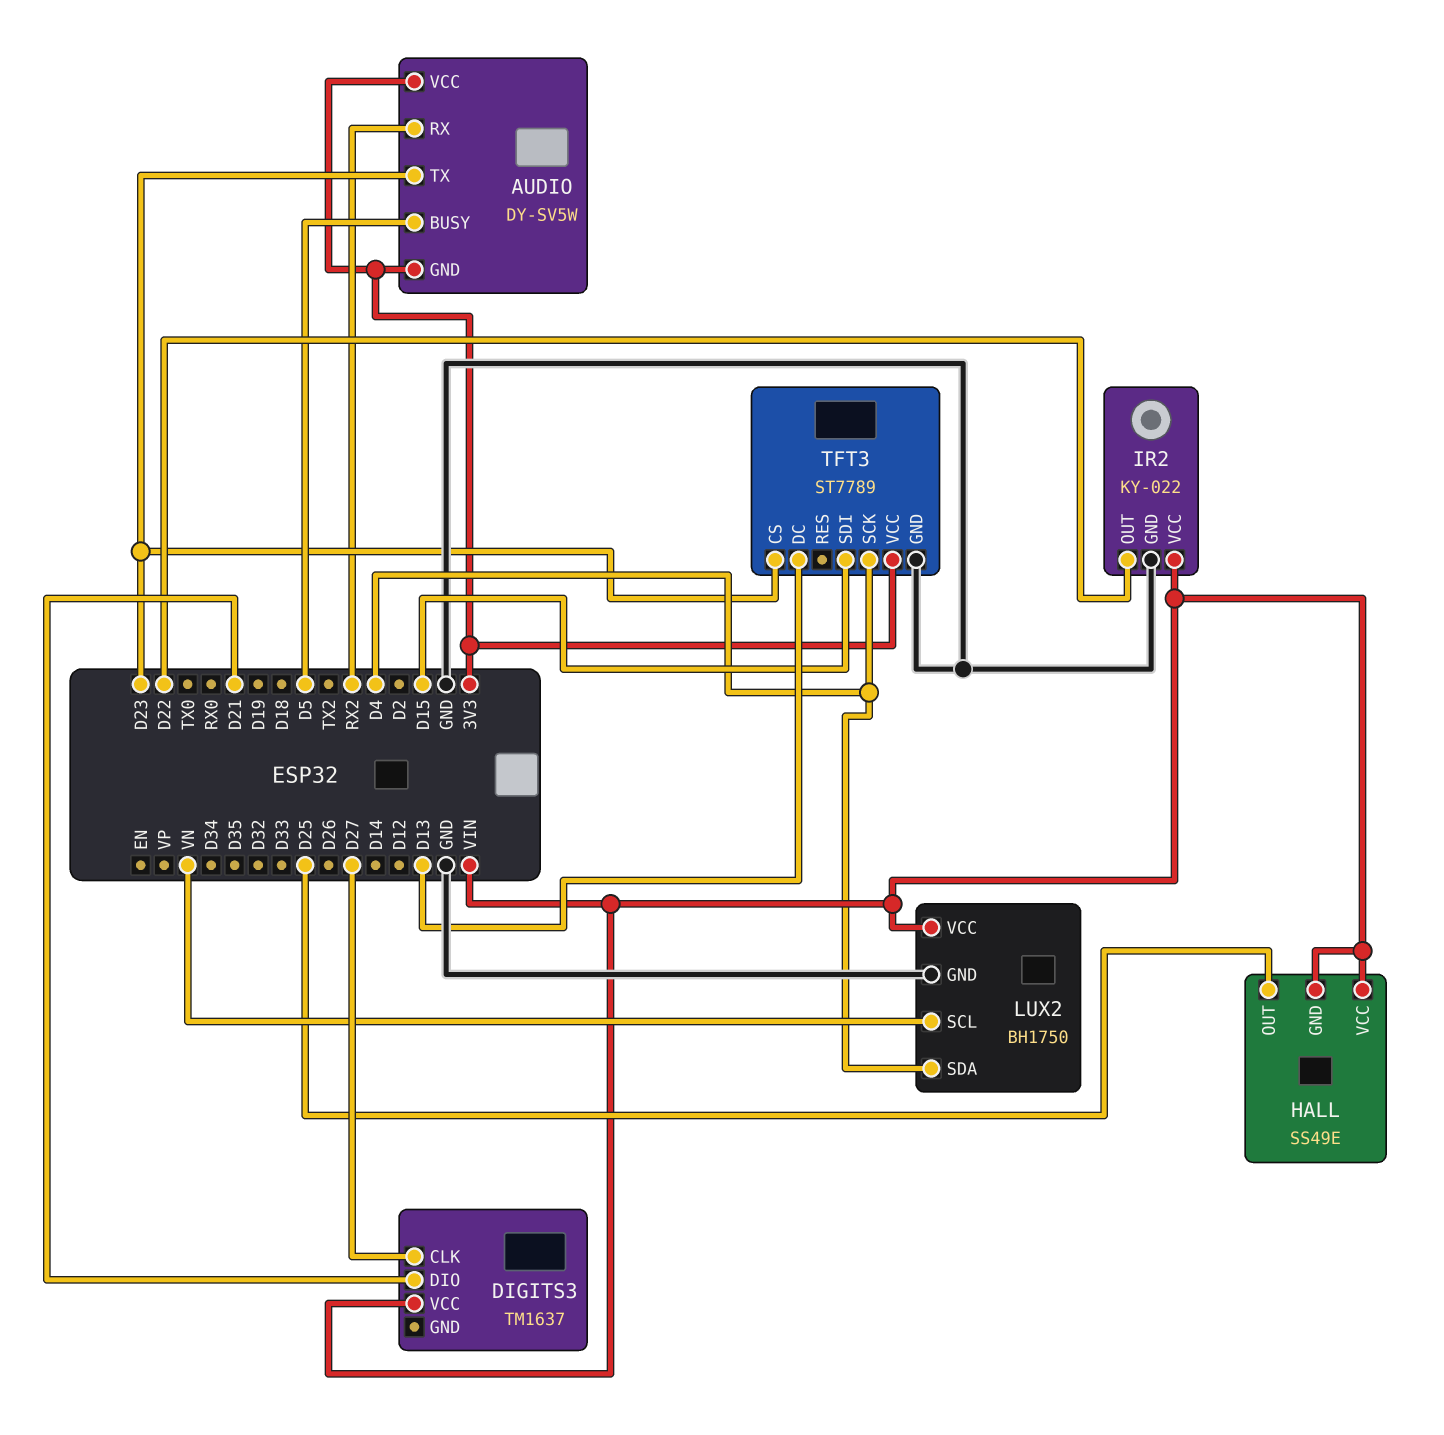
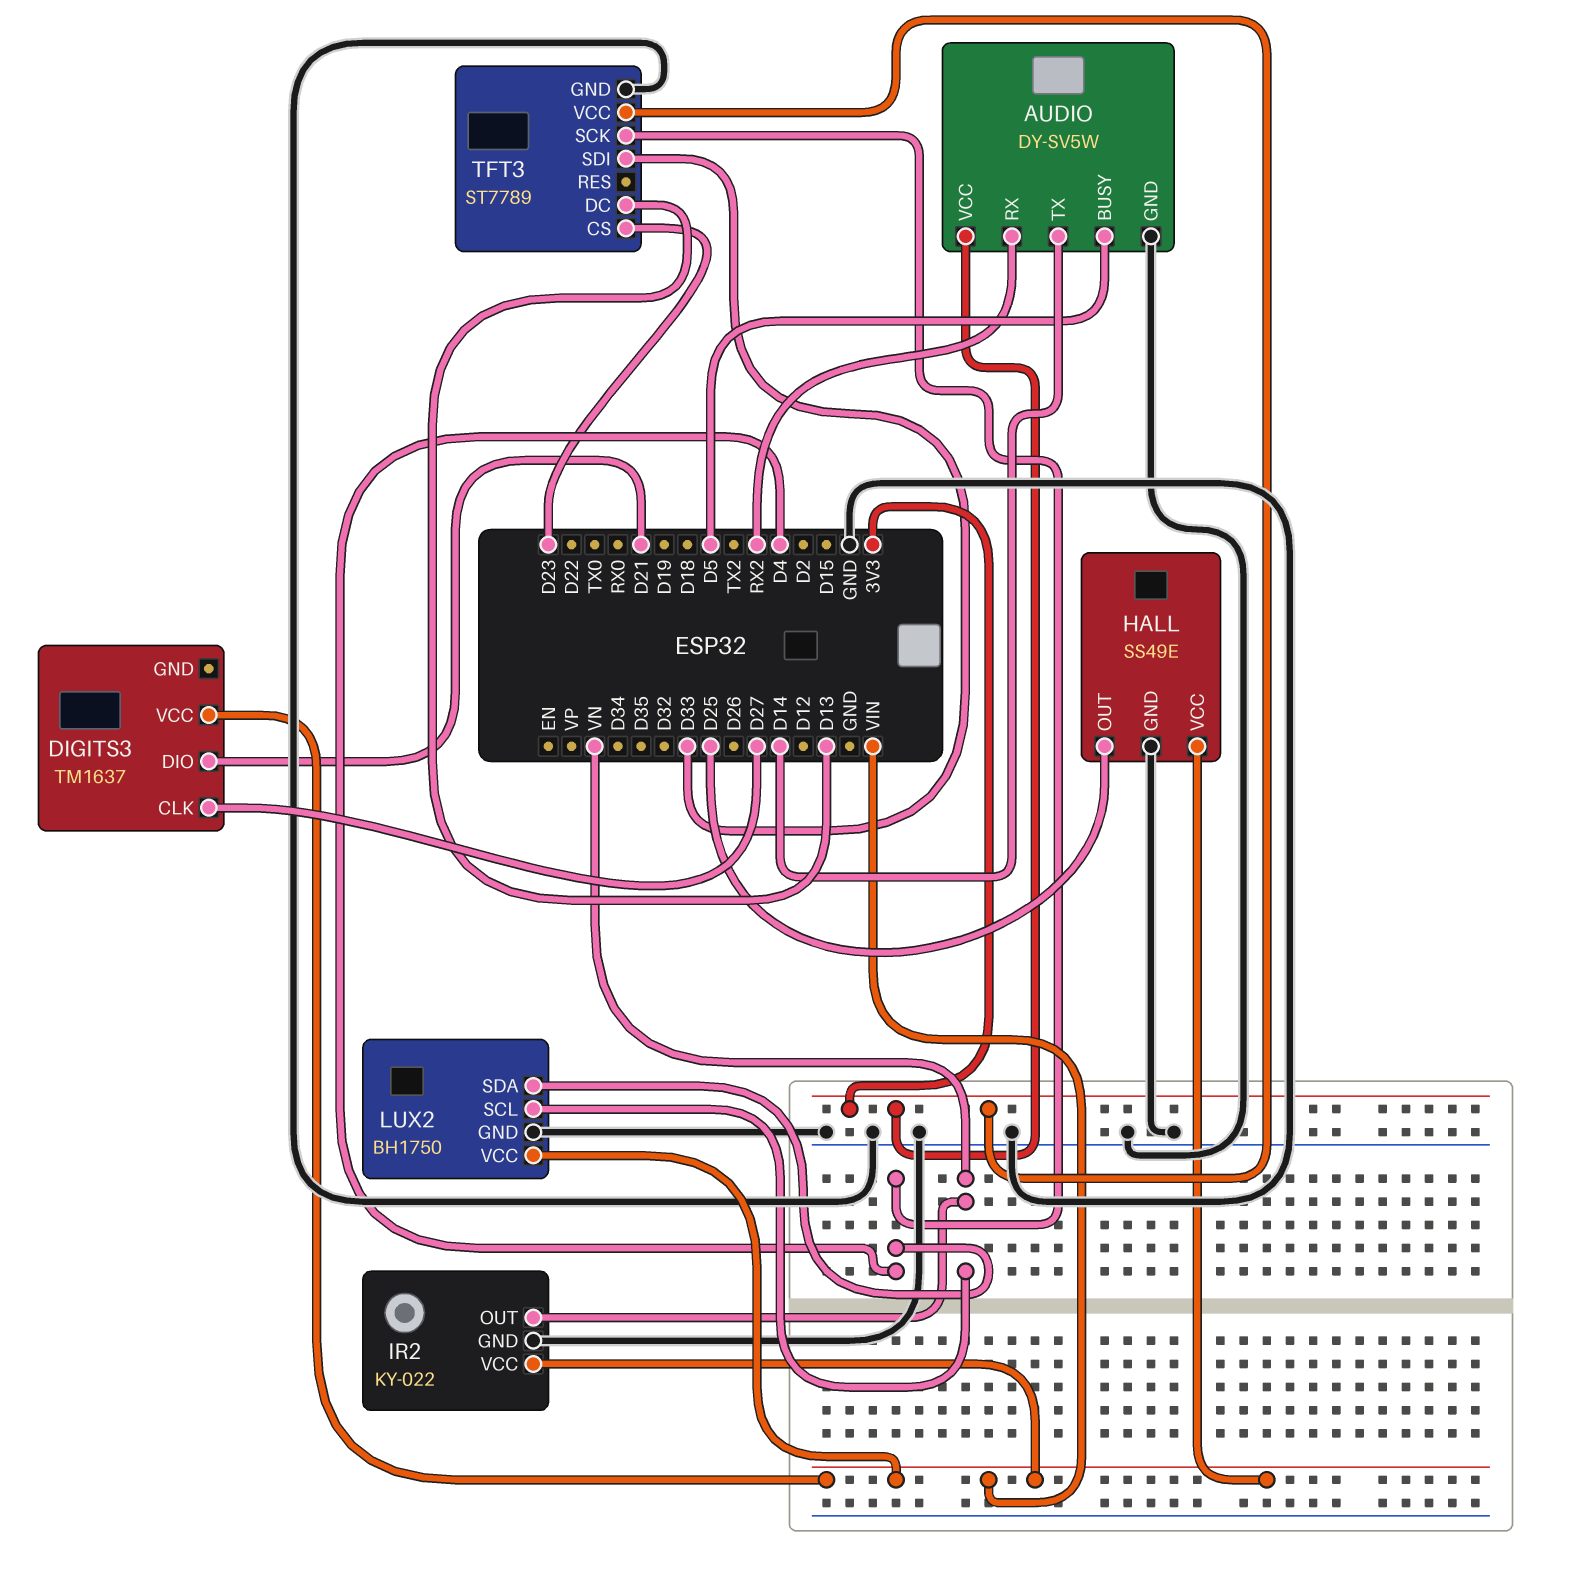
AUDIO pin GND: 3V3 -> GND
AUDIO pin TX: D23 -> D14
HALL pin GND: VIN -> GND
IR2 pin OUT: D22 -> VN
TFT3 pin SDI: D15 -> D33

